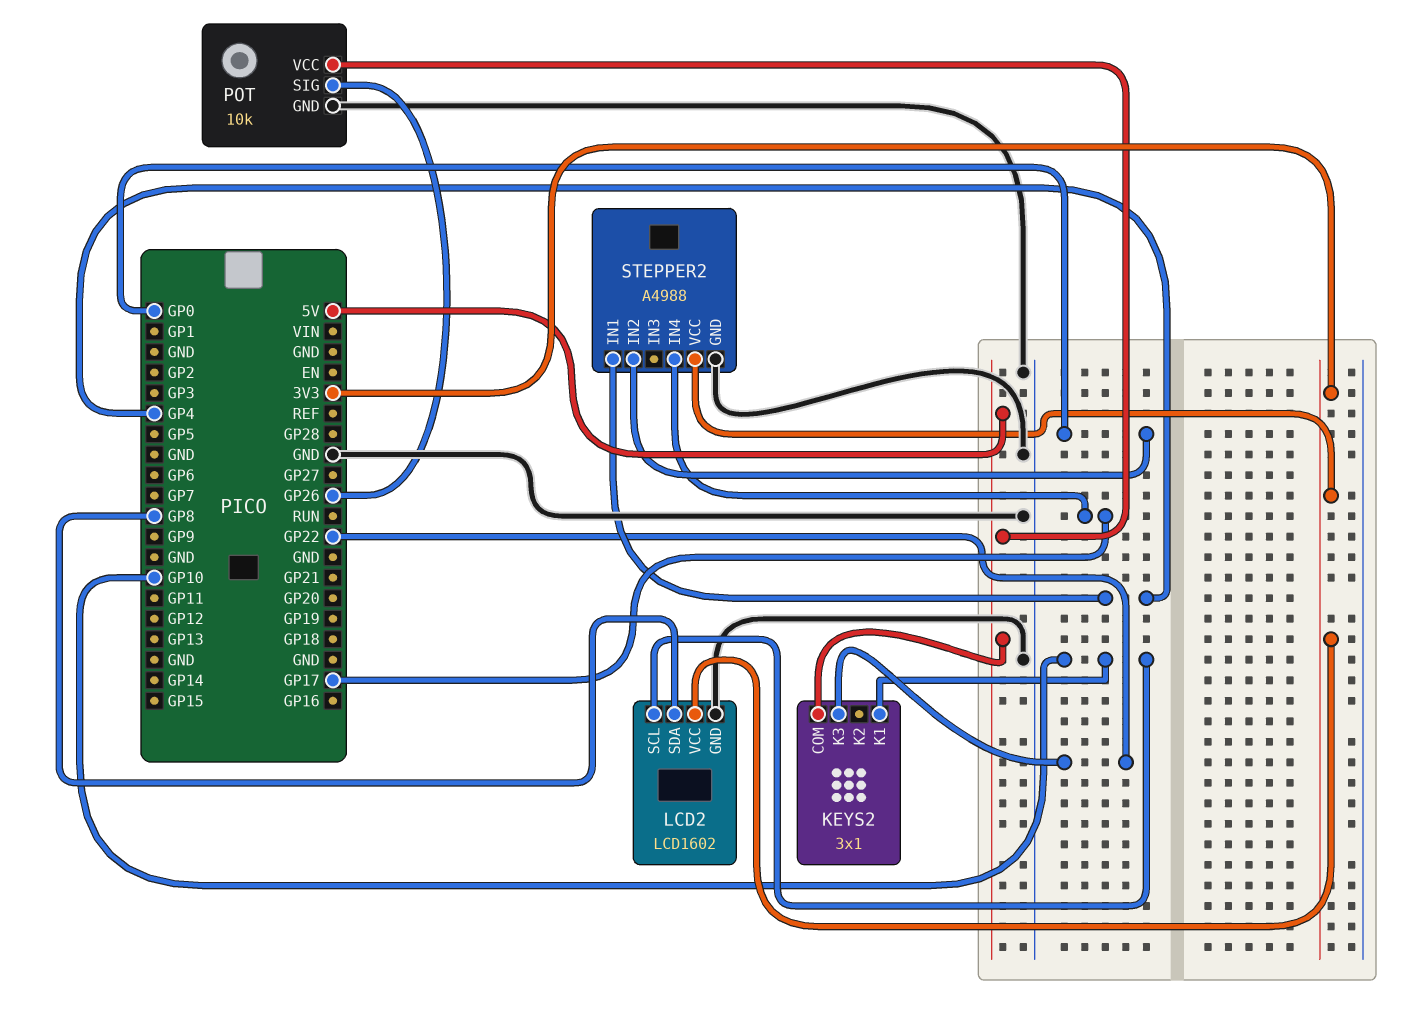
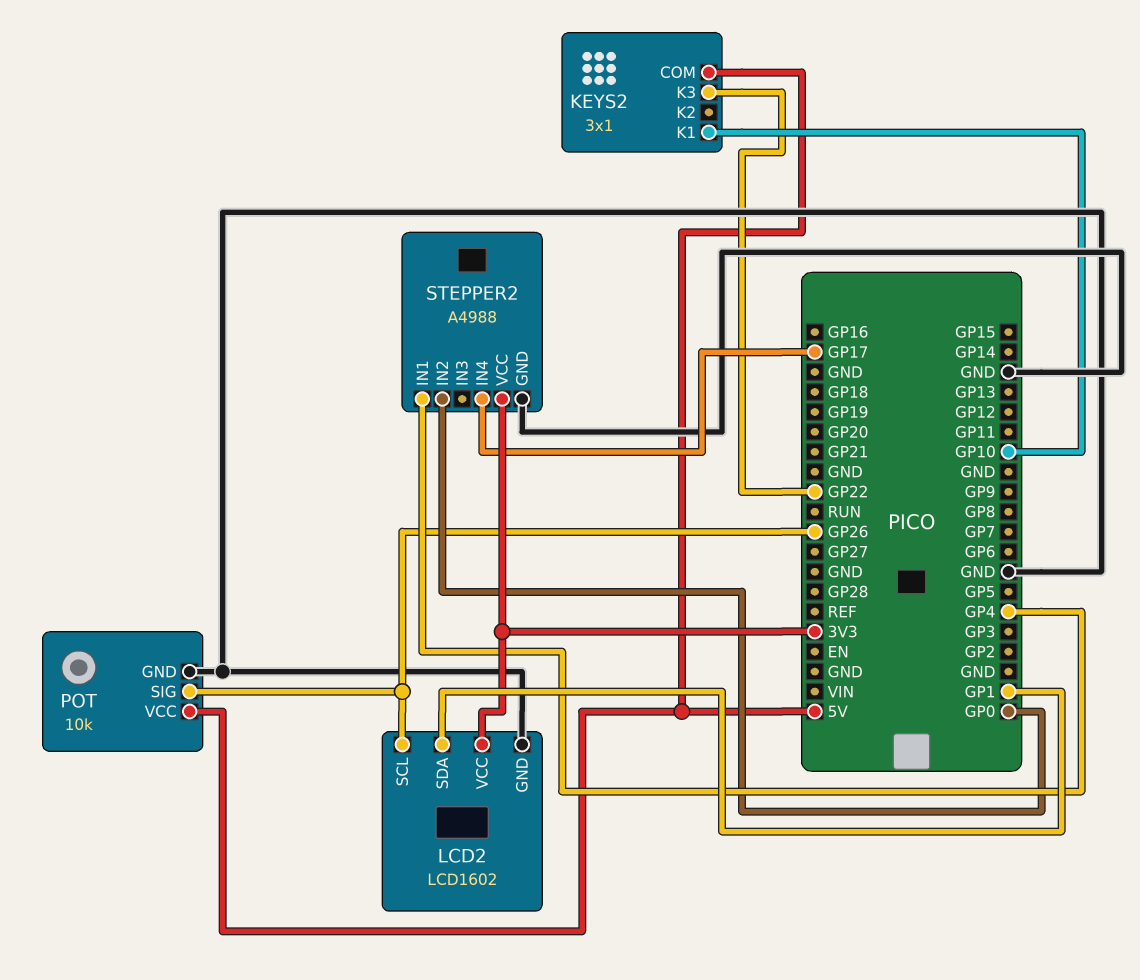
LCD2 pin SCL: GP10 -> GP26
LCD2 pin SDA: GP8 -> GP1

